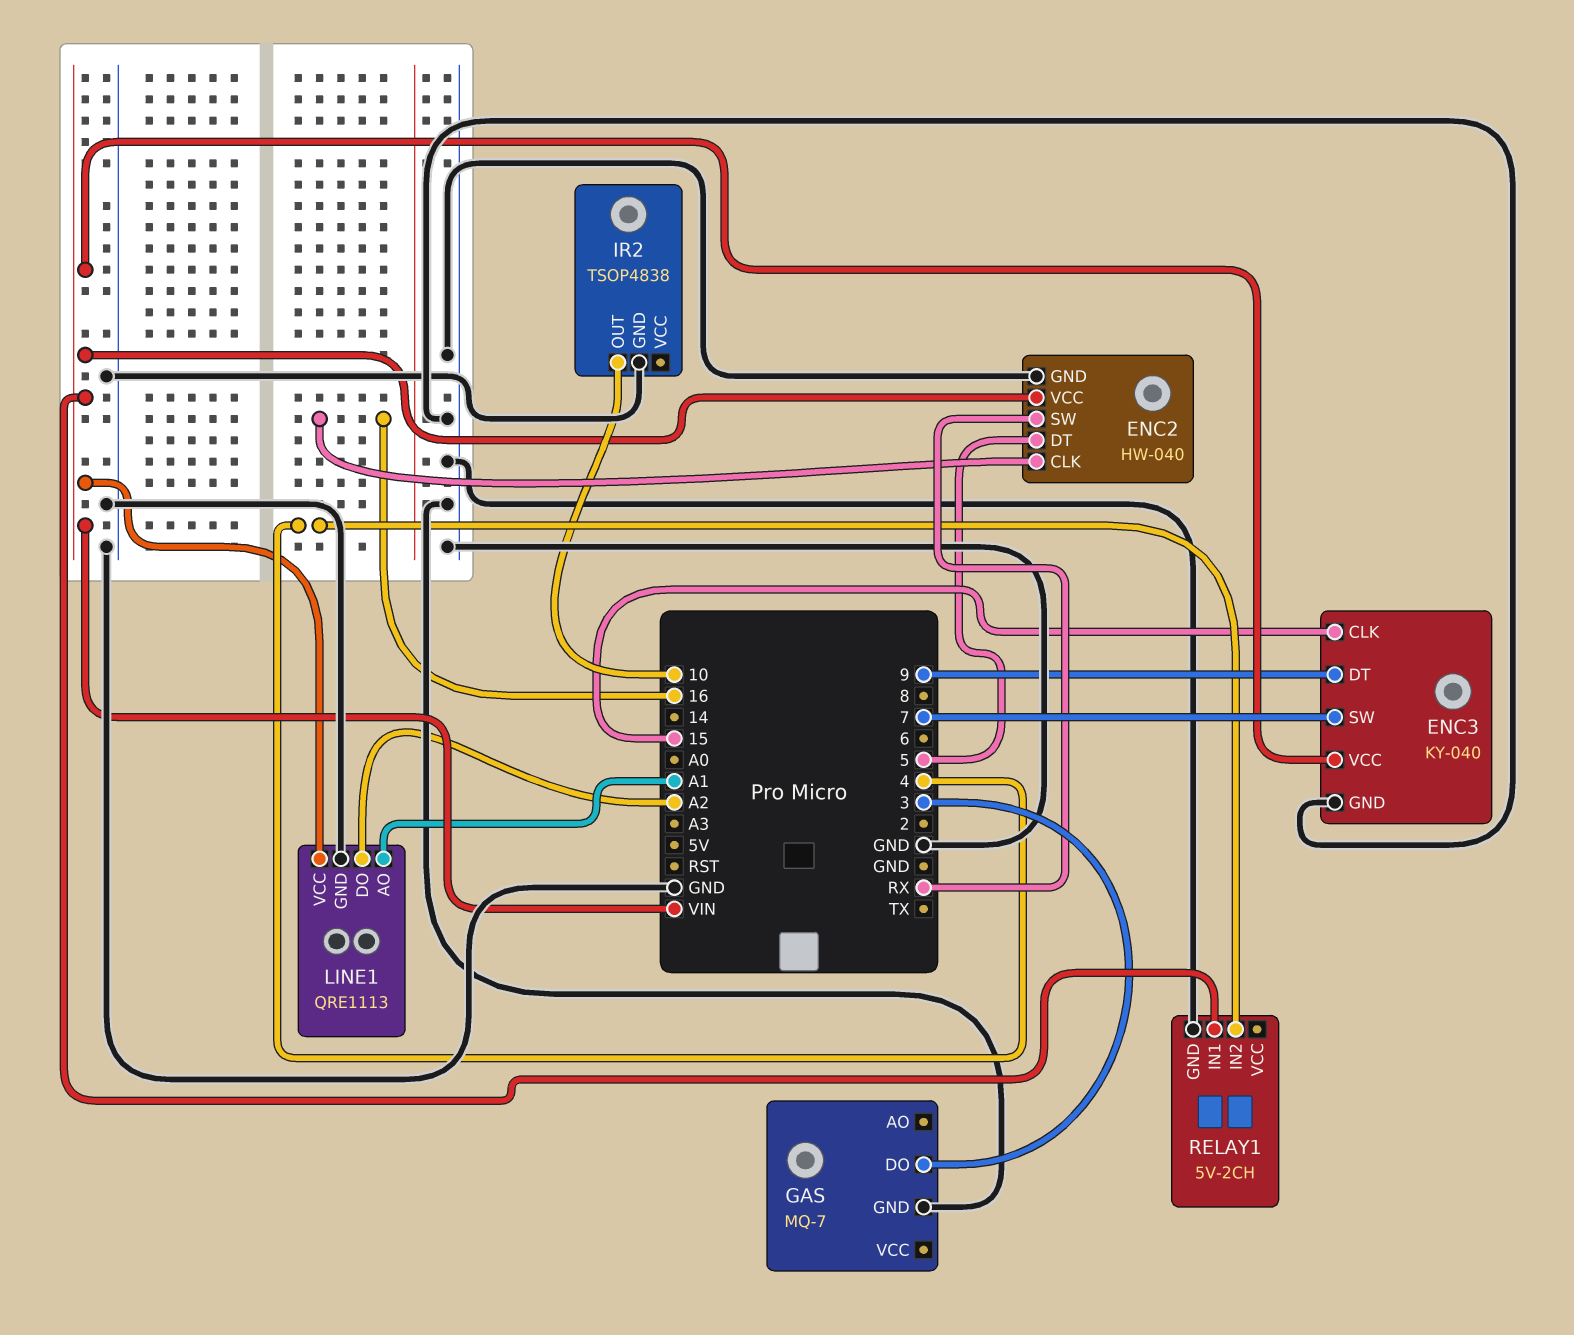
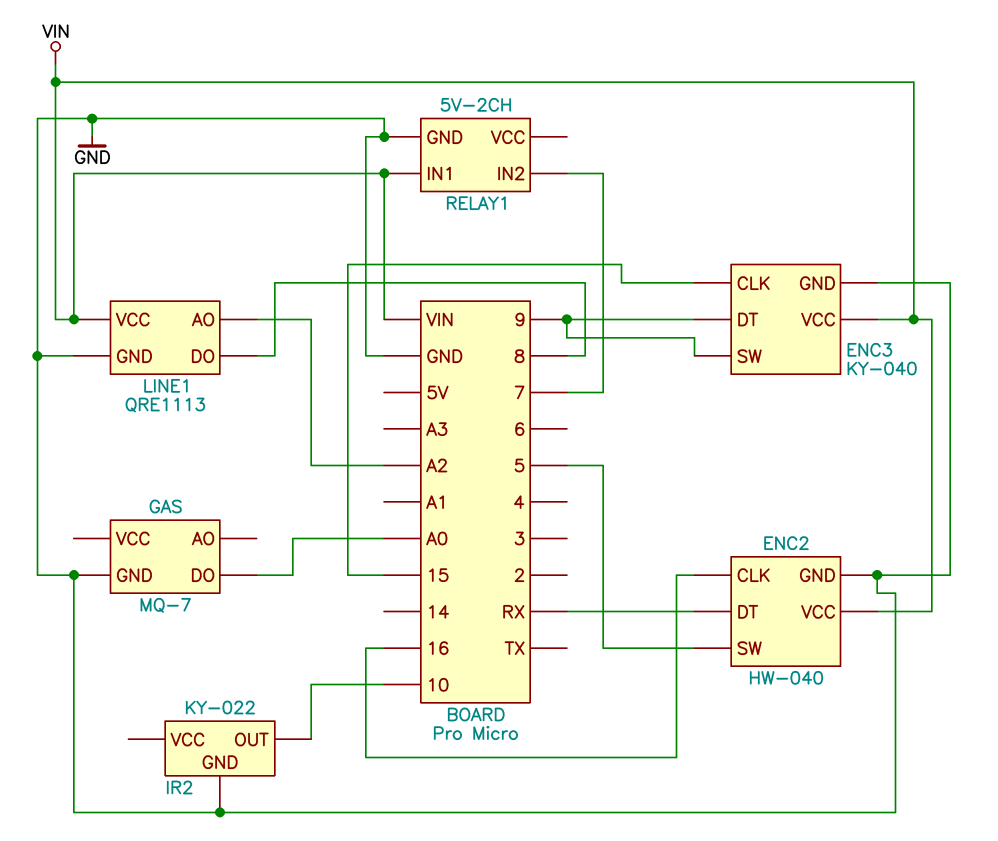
ENC2 pin DT: 5 -> RX
ENC2 pin SW: RX -> 5
ENC3 pin SW: 7 -> 9
GAS pin DO: 3 -> A0
IR2: TSOP4838 -> KY-022
LINE1 pin AO: A1 -> A2
LINE1 pin DO: A2 -> 8
RELAY1 pin IN2: 4 -> 7

